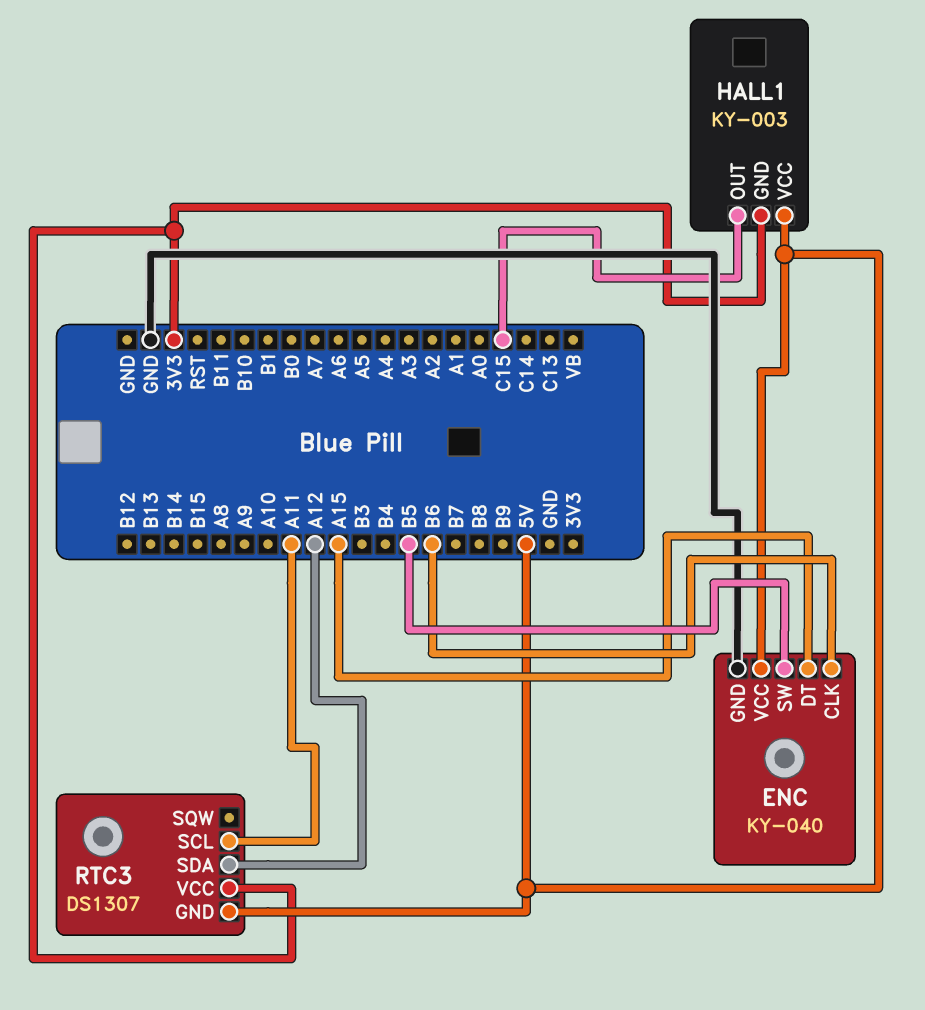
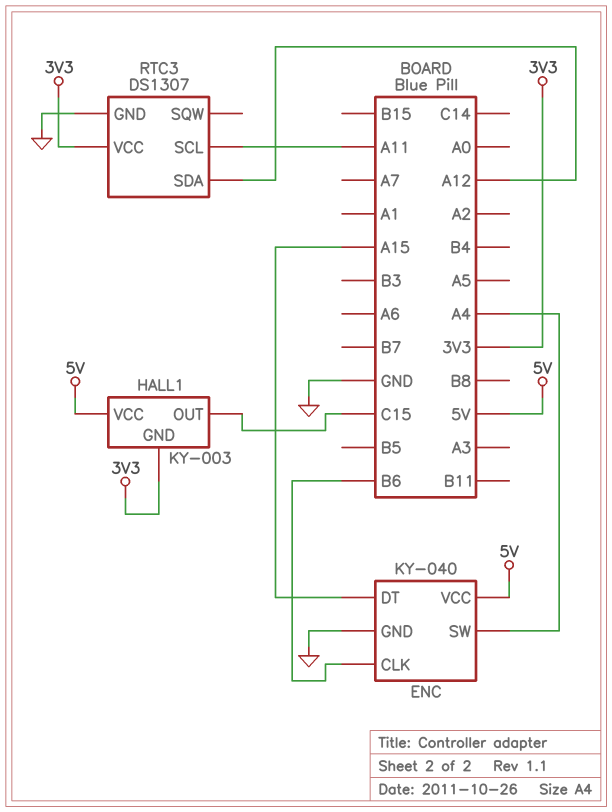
ENC pin SW: B5 -> A4
RTC3 pin GND: 5V -> GND

